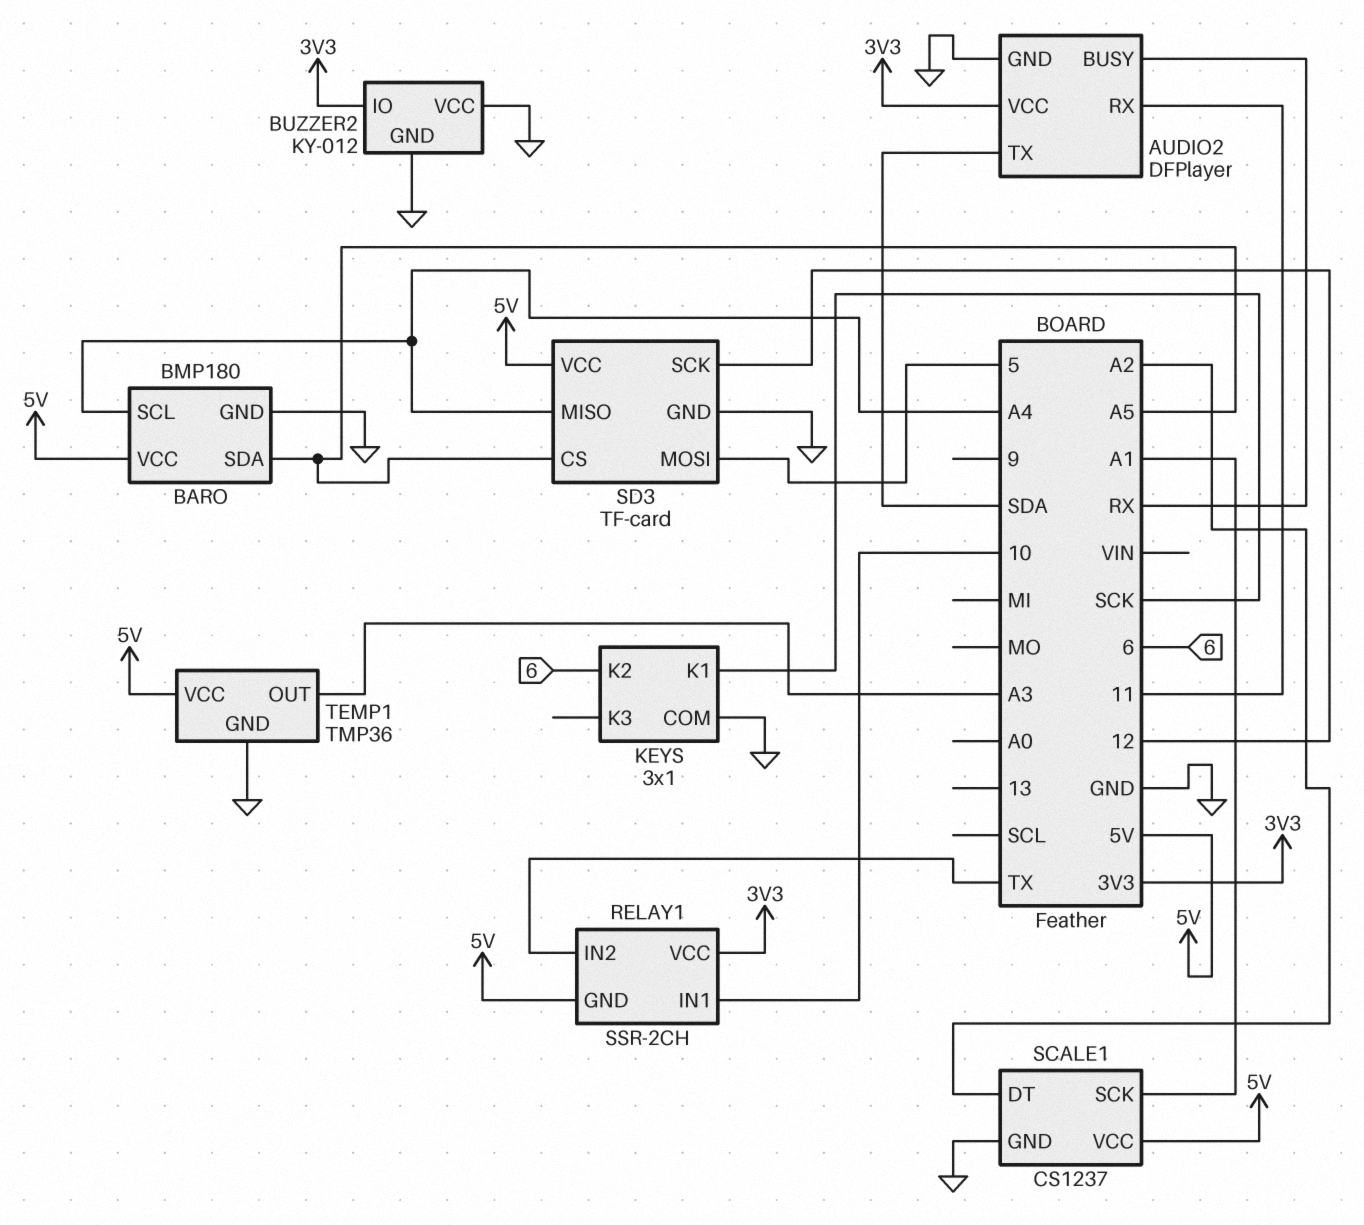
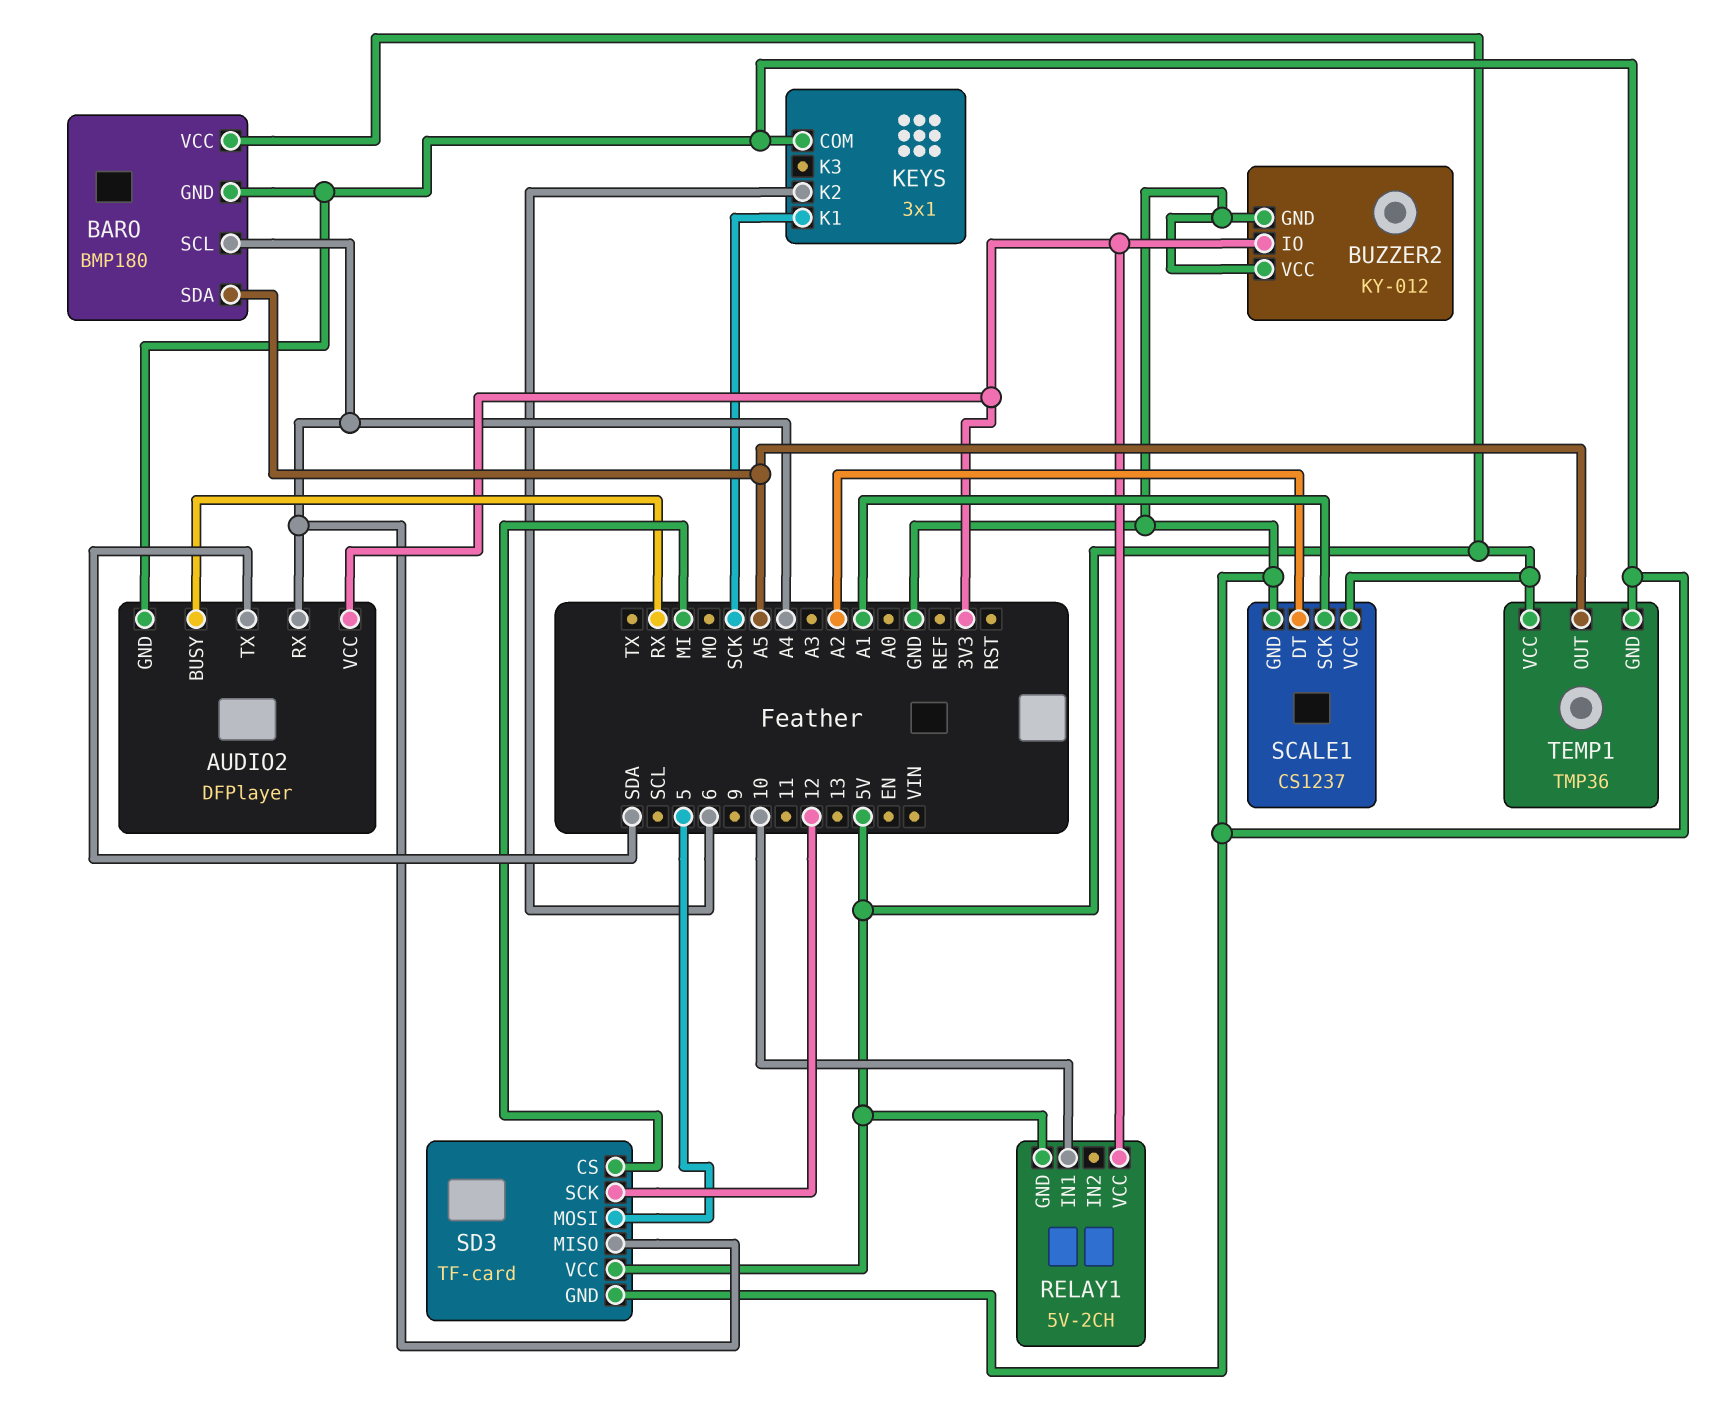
AUDIO2 pin RX: 11 -> A4
RELAY1: SSR-2CH -> 5V-2CH
RELAY1 pin IN2: TX -> none
SD3 pin CS: A5 -> MI
TEMP1 pin OUT: A3 -> A5

